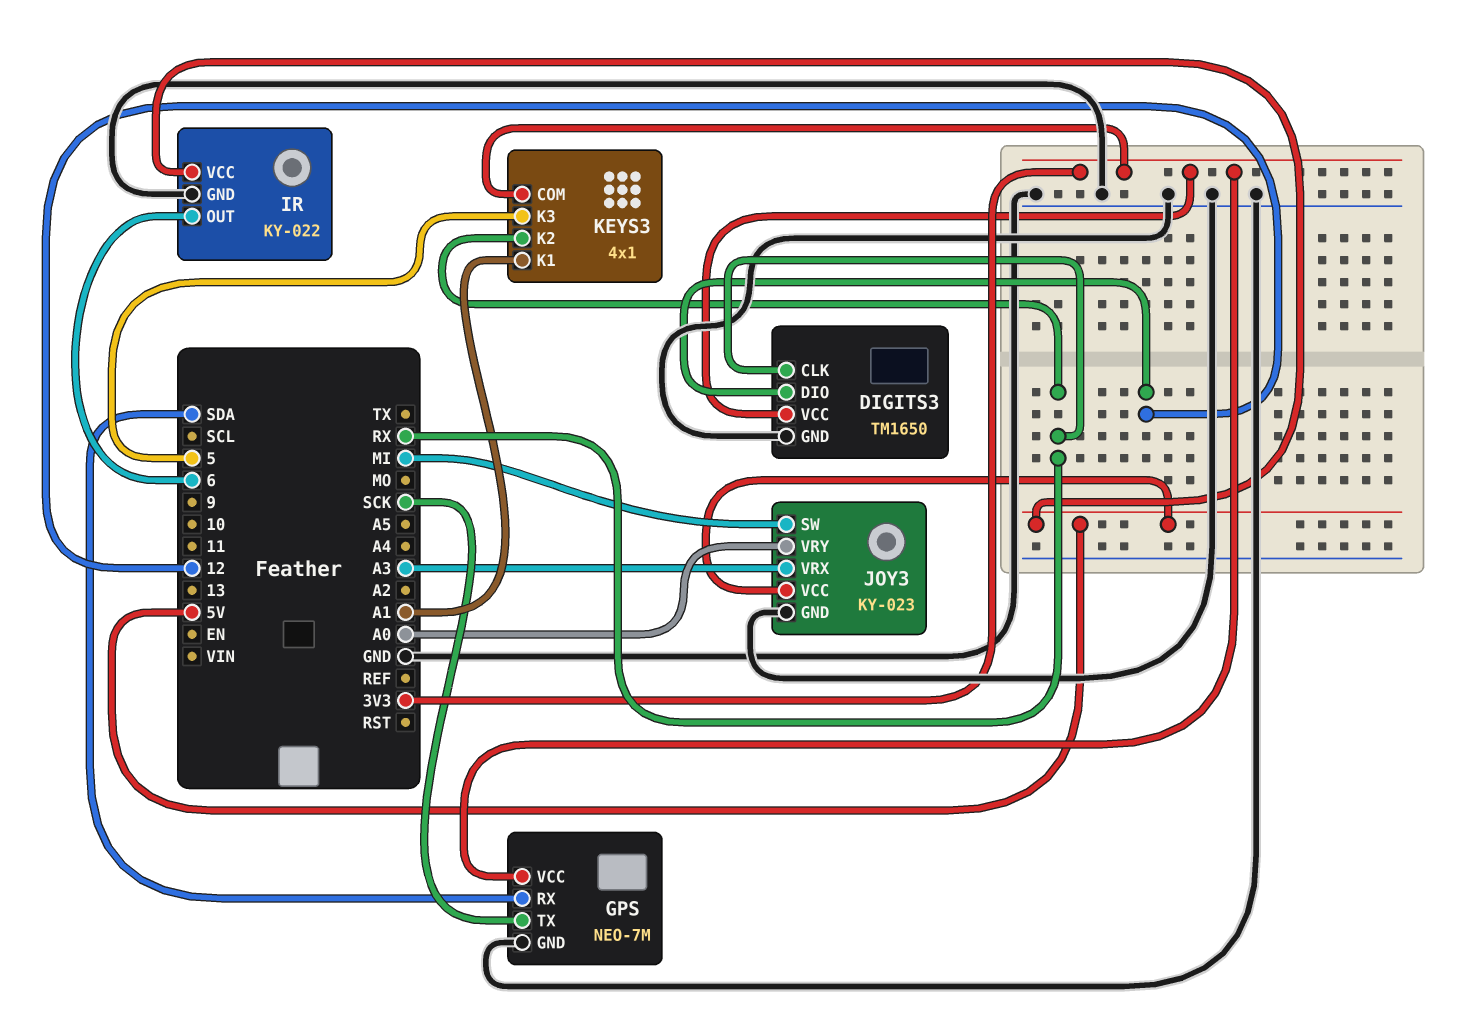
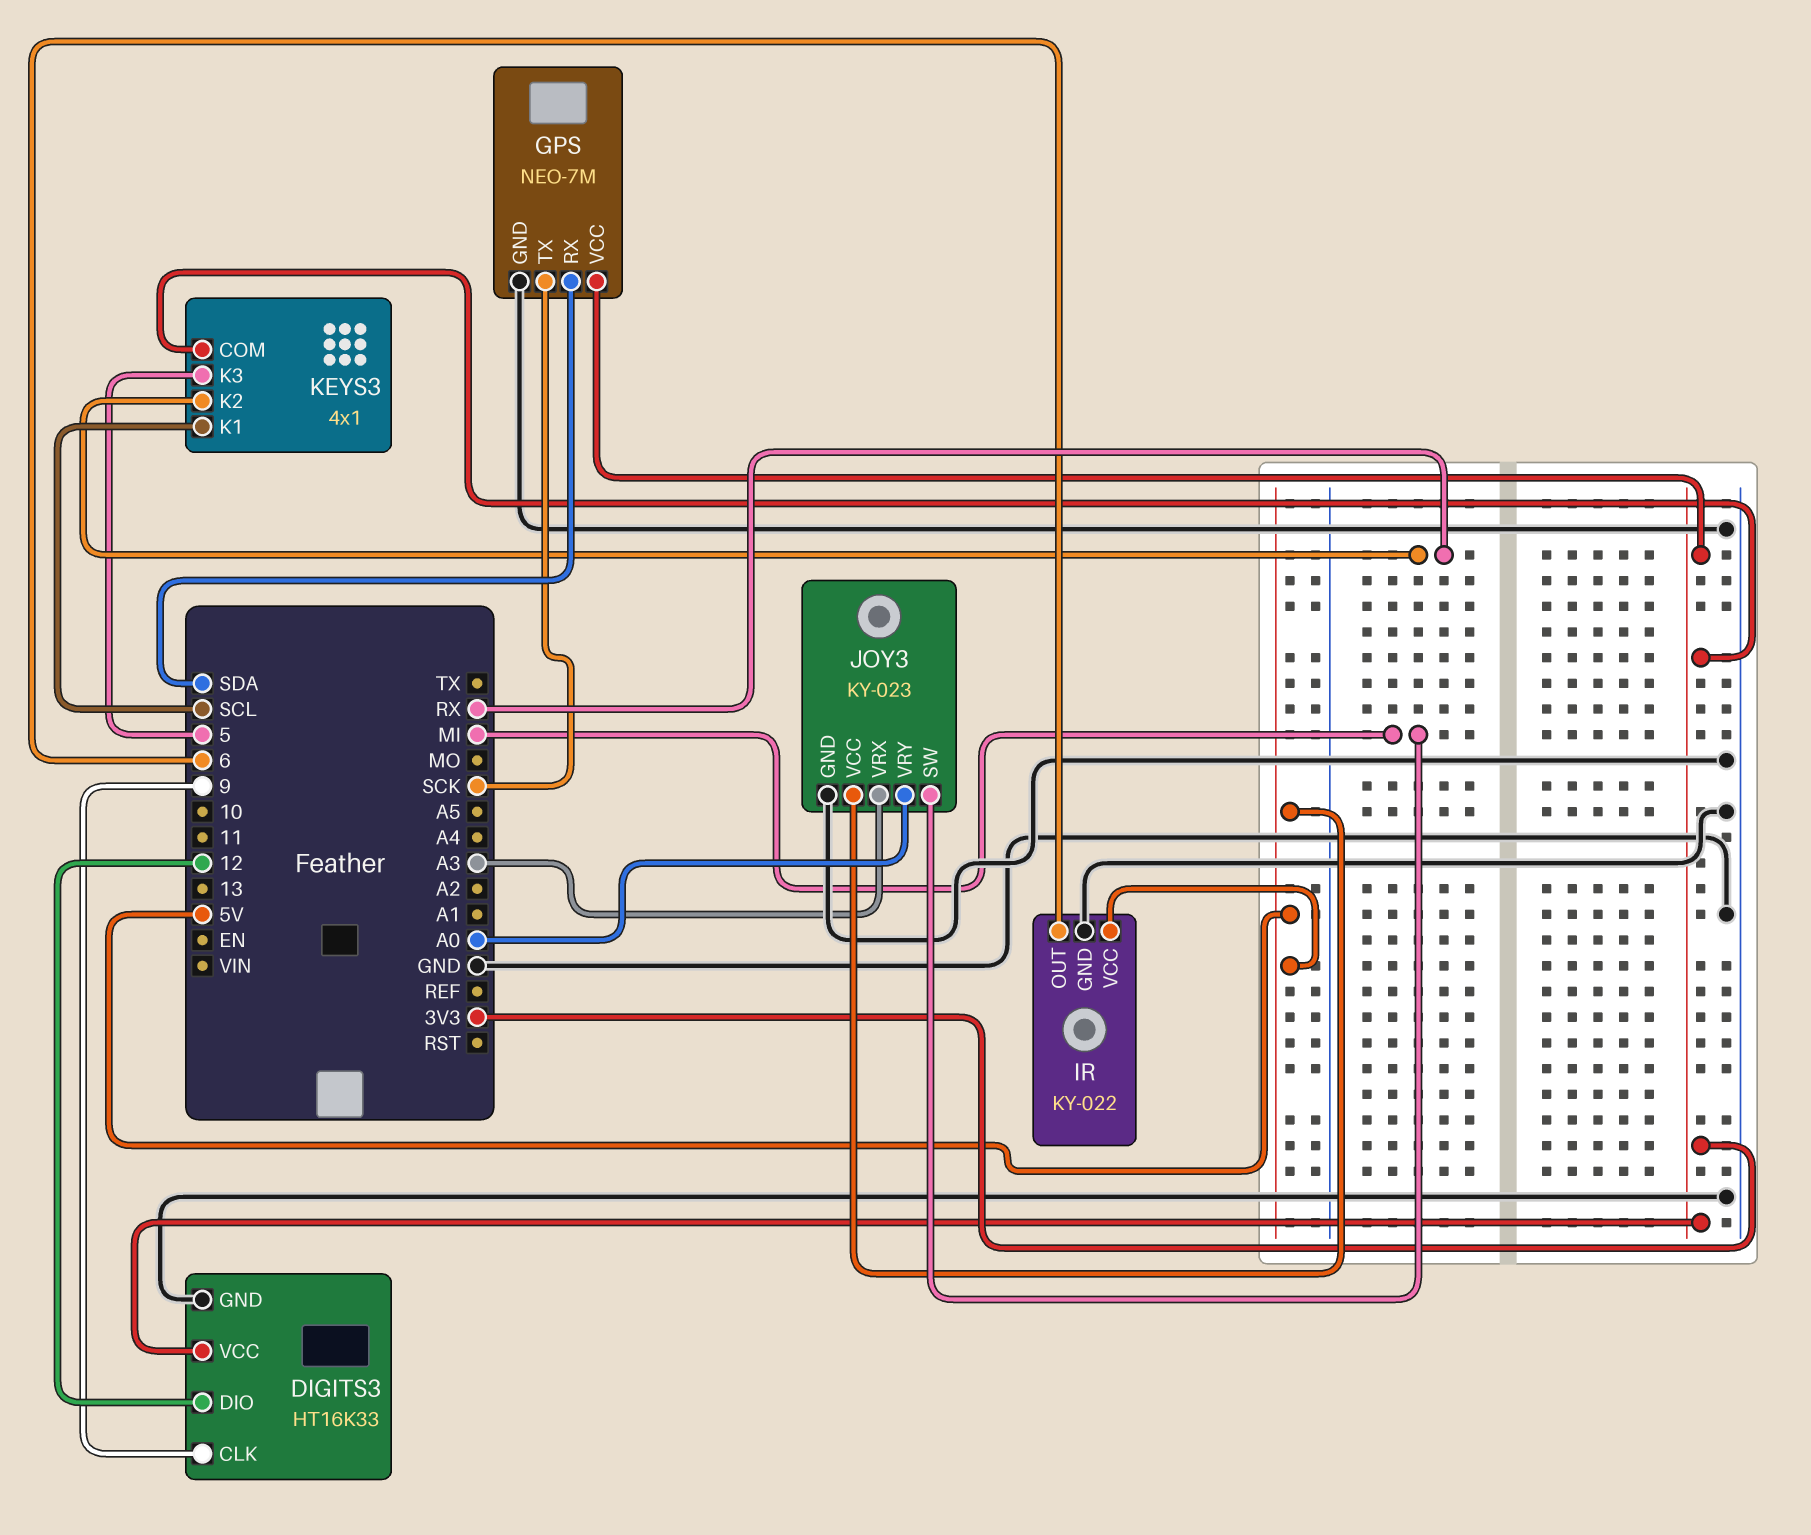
DIGITS3: TM1650 -> HT16K33
DIGITS3 pin CLK: RX -> 9
KEYS3 pin K1: A1 -> SCL

